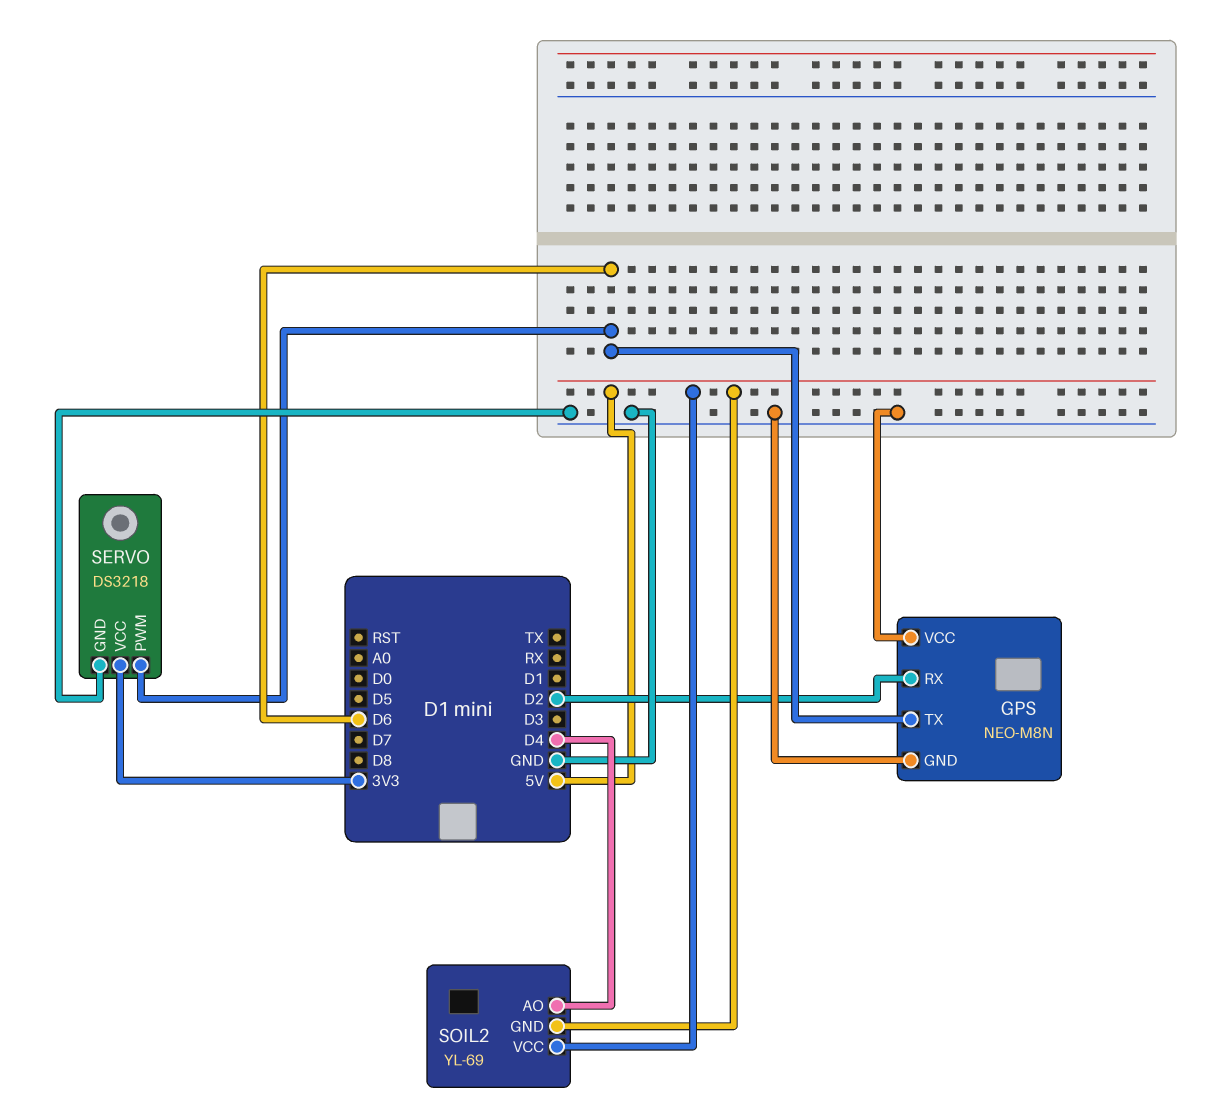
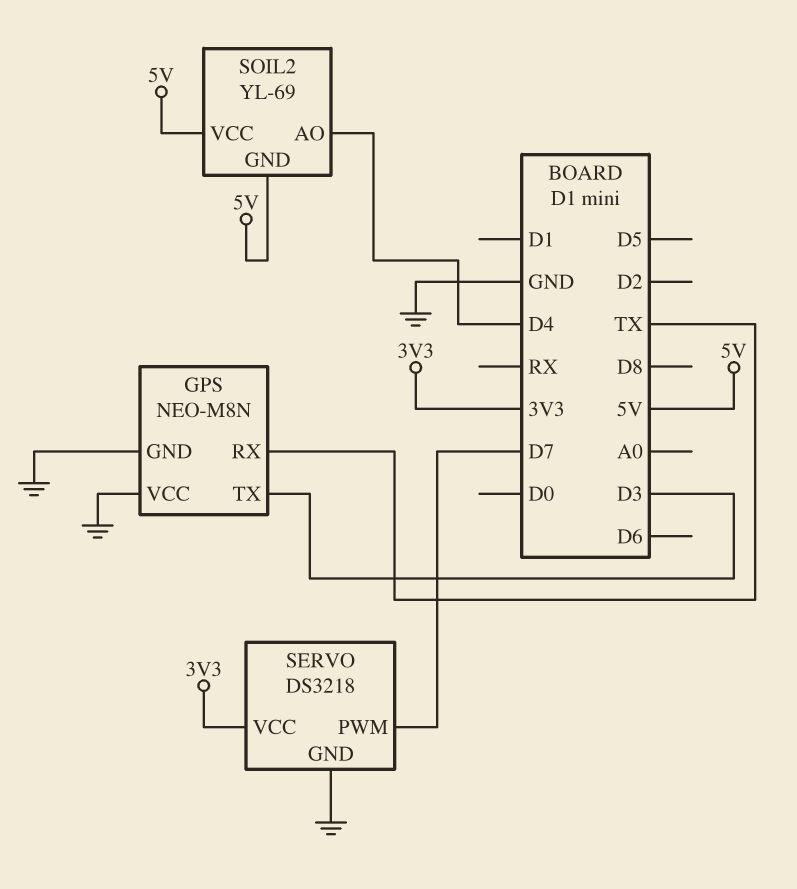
GPS pin RX: D2 -> TX
GPS pin TX: D6 -> D3
SERVO pin PWM: D6 -> D7

